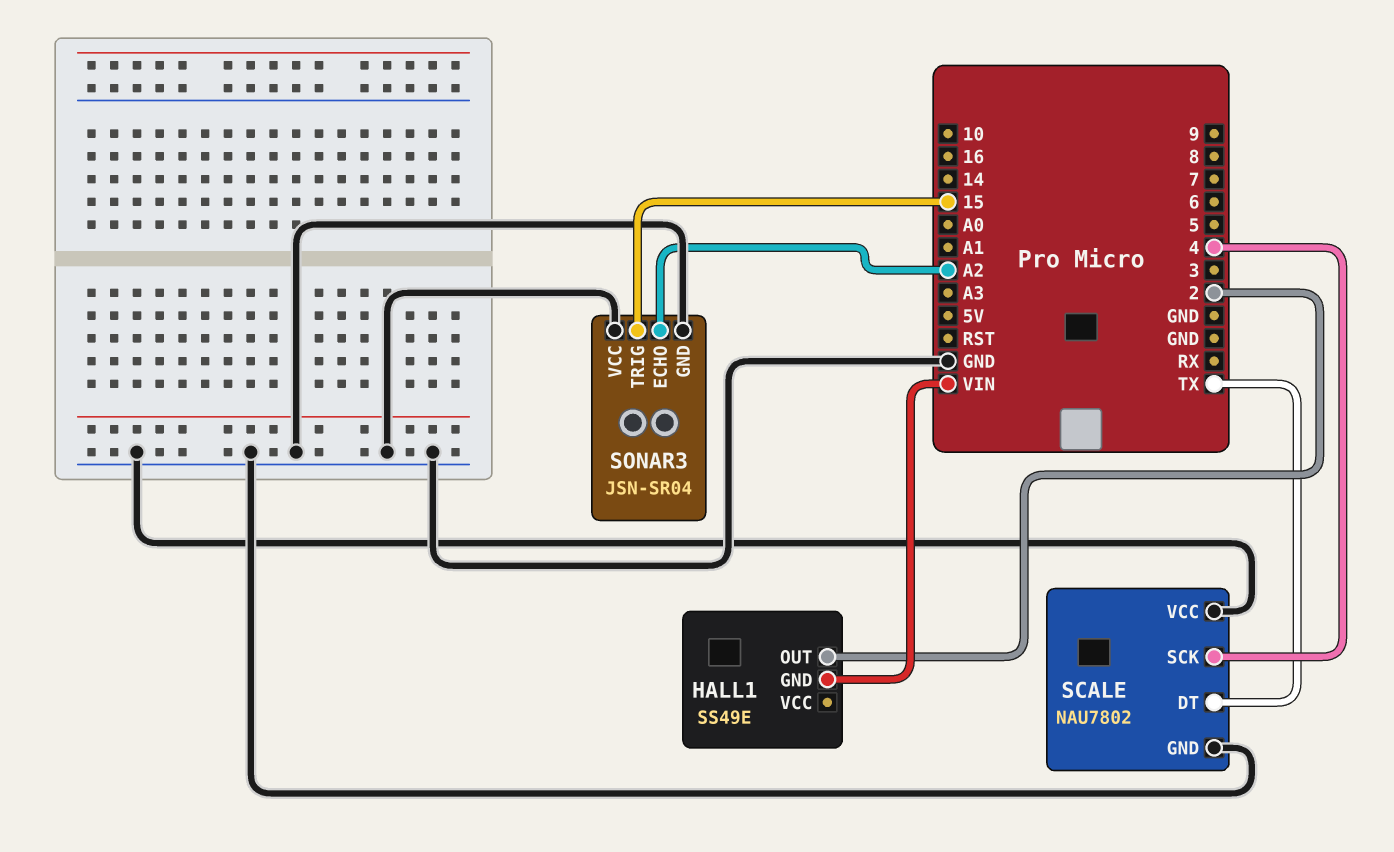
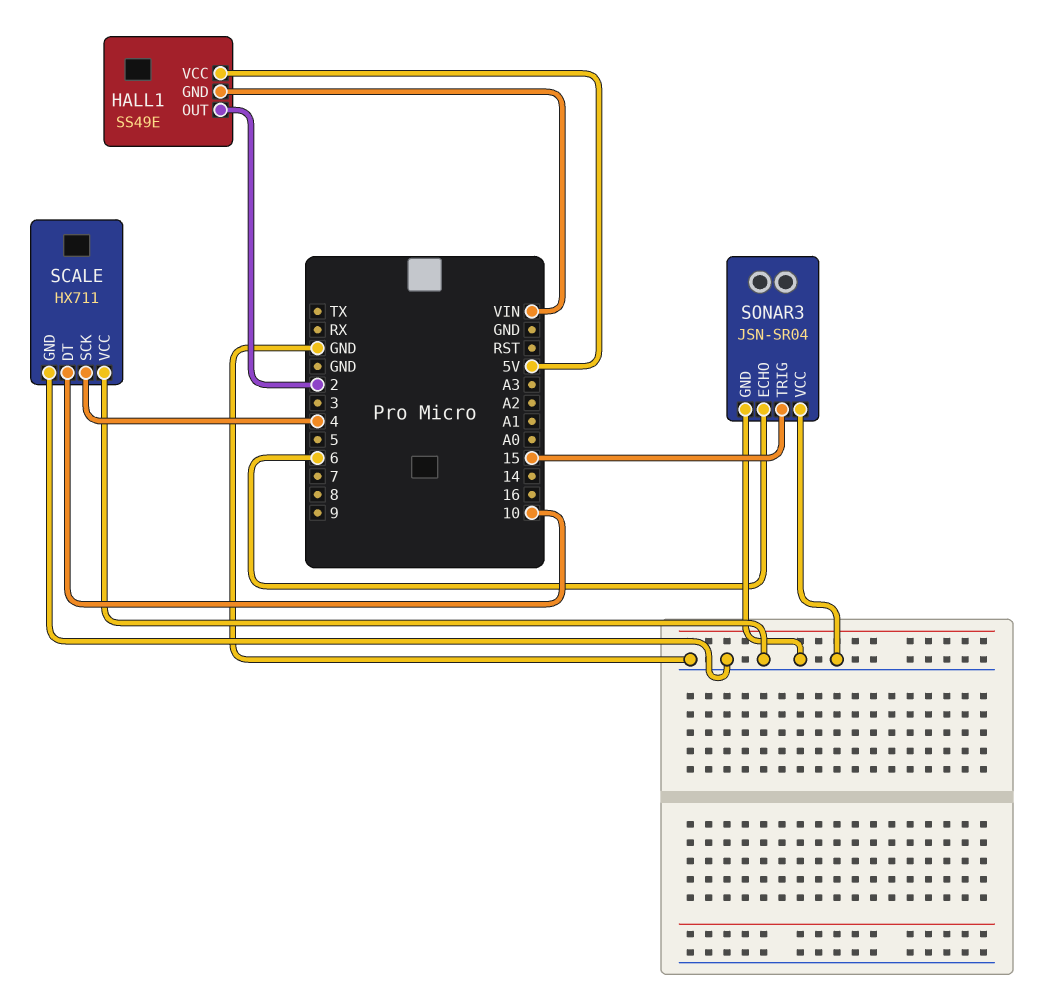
HALL1 pin VCC: none -> 5V
SCALE: NAU7802 -> HX711
SCALE pin DT: TX -> 10
SONAR3 pin ECHO: A2 -> 6

